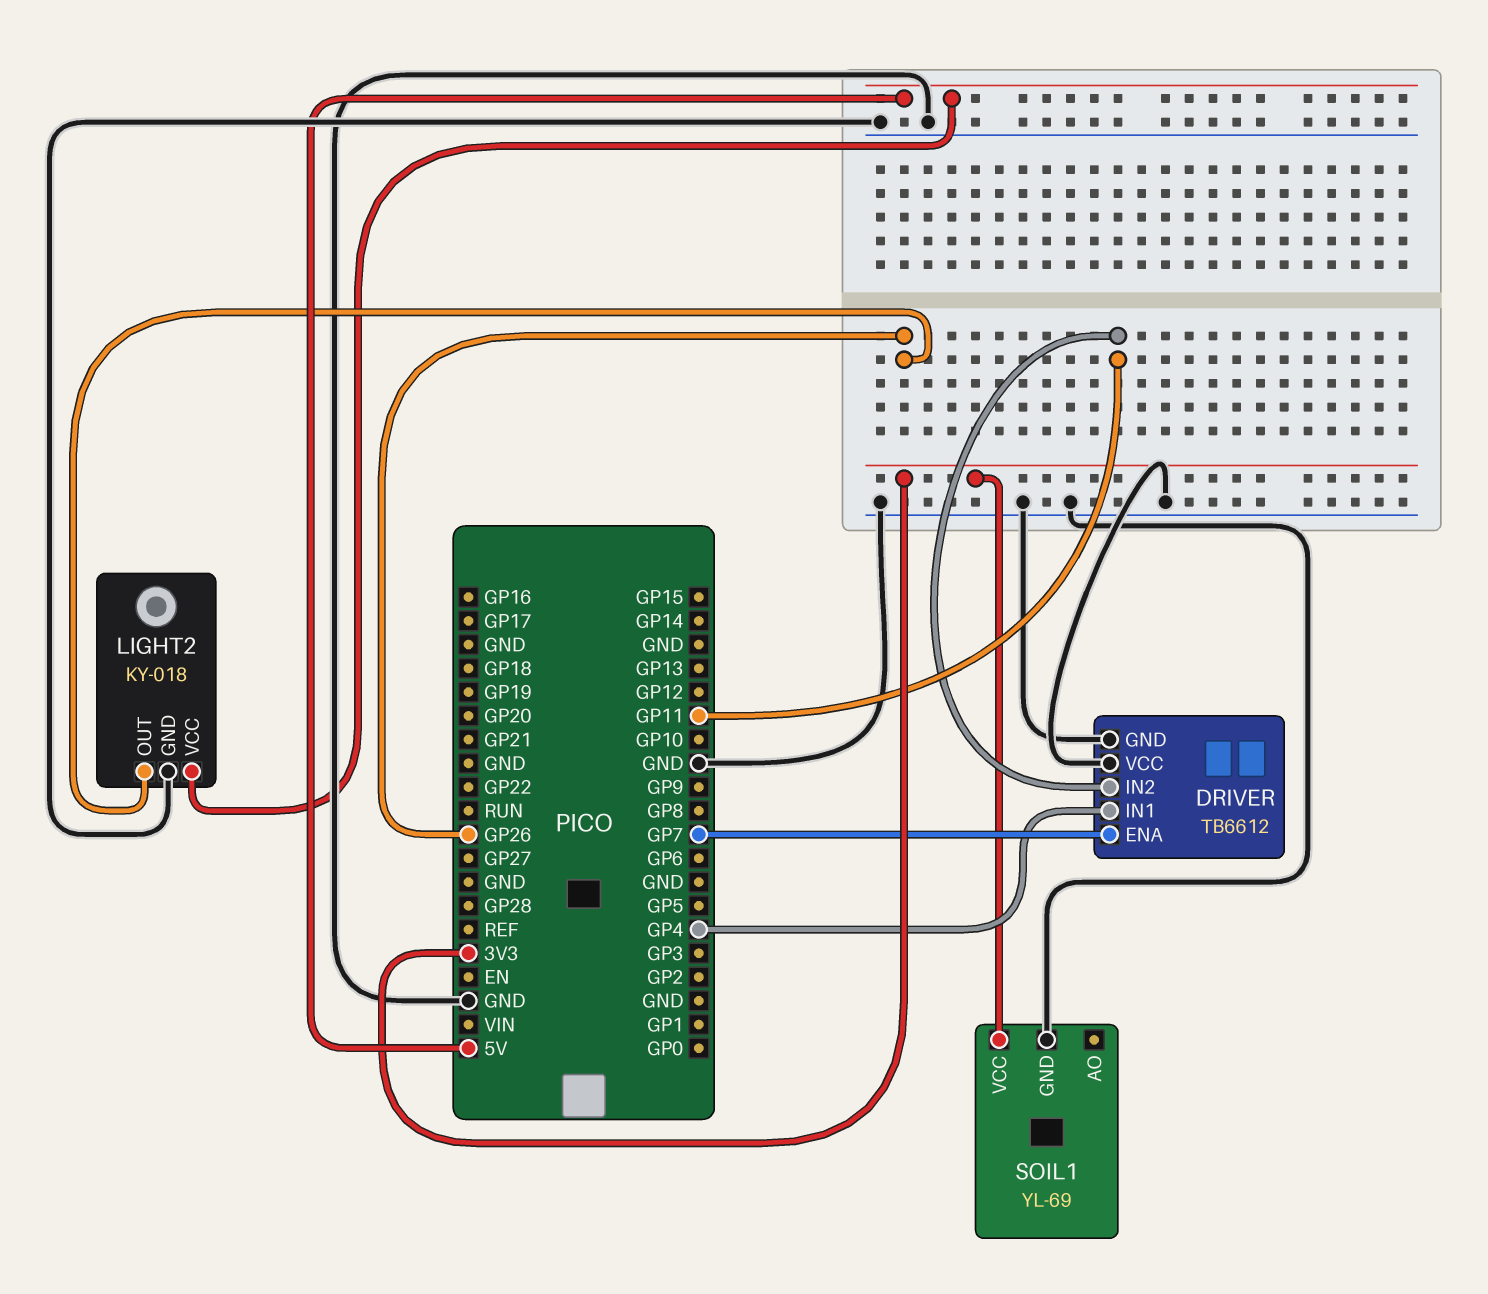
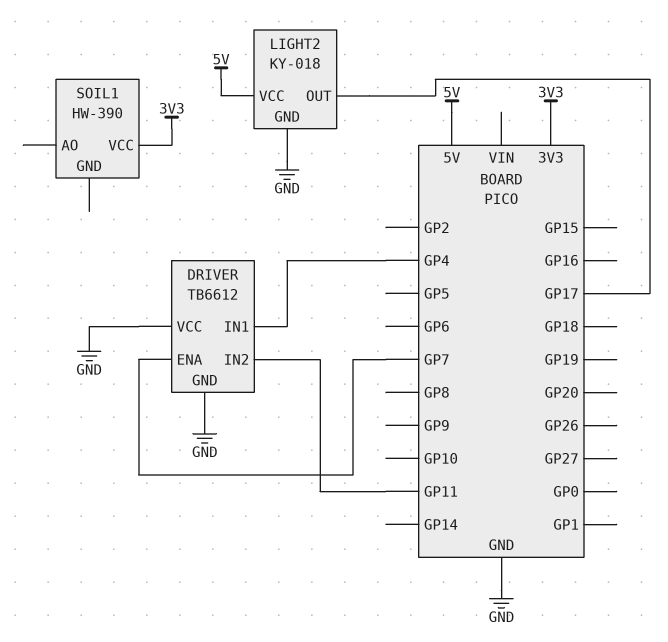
LIGHT2 pin OUT: GP26 -> GP17
SOIL1: YL-69 -> HW-390
SOIL1 pin GND: GND -> none

